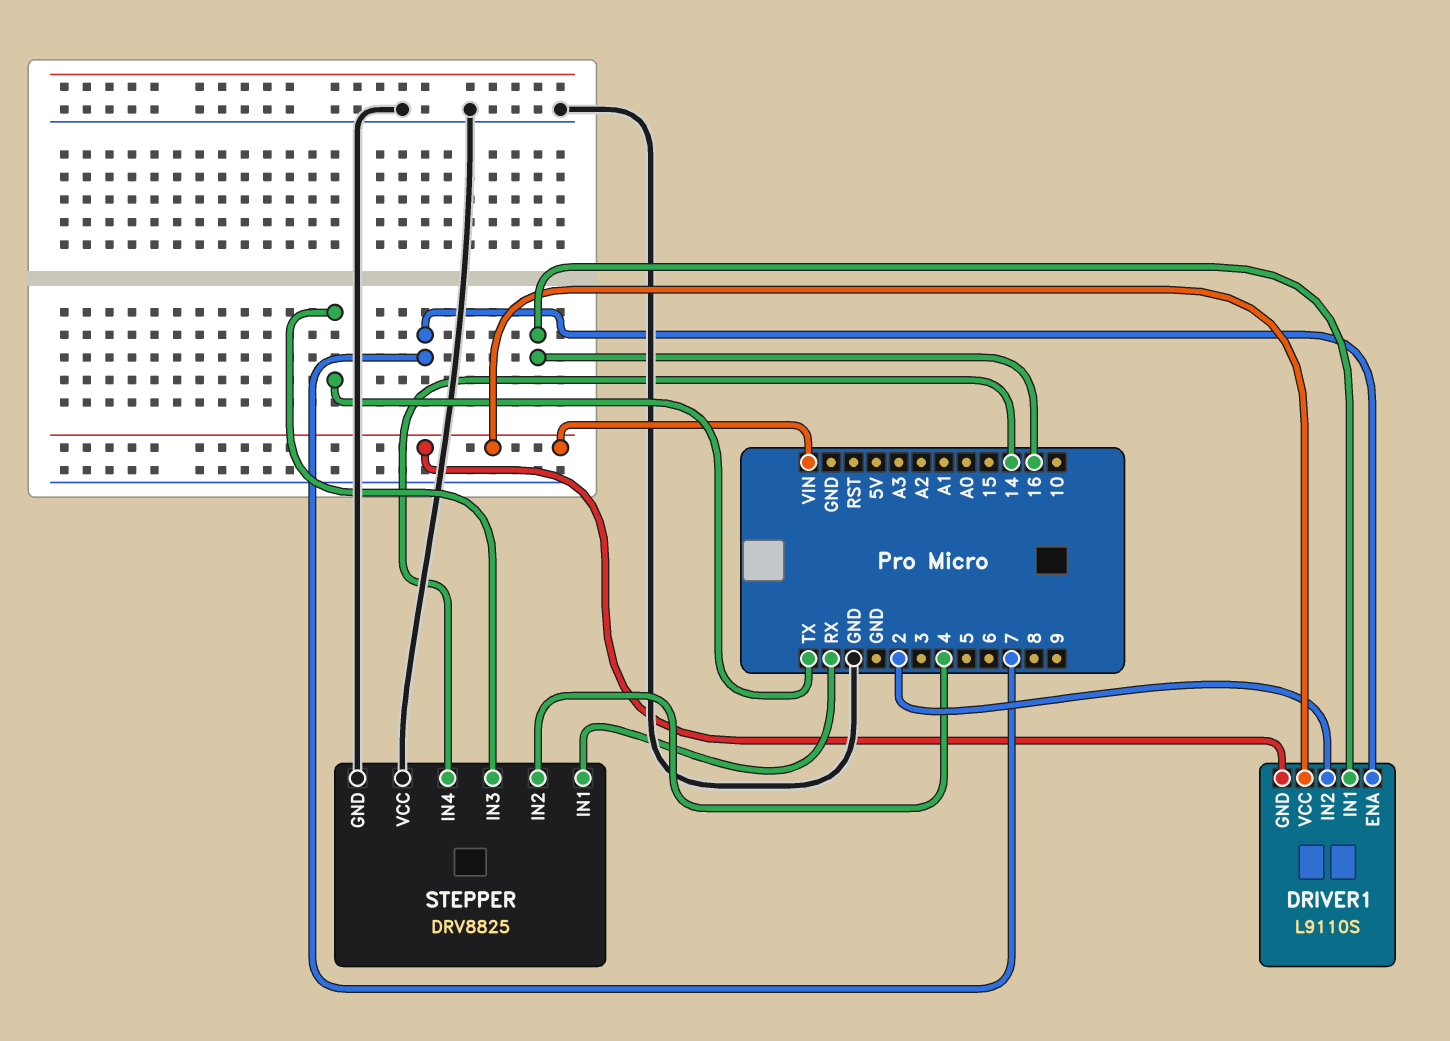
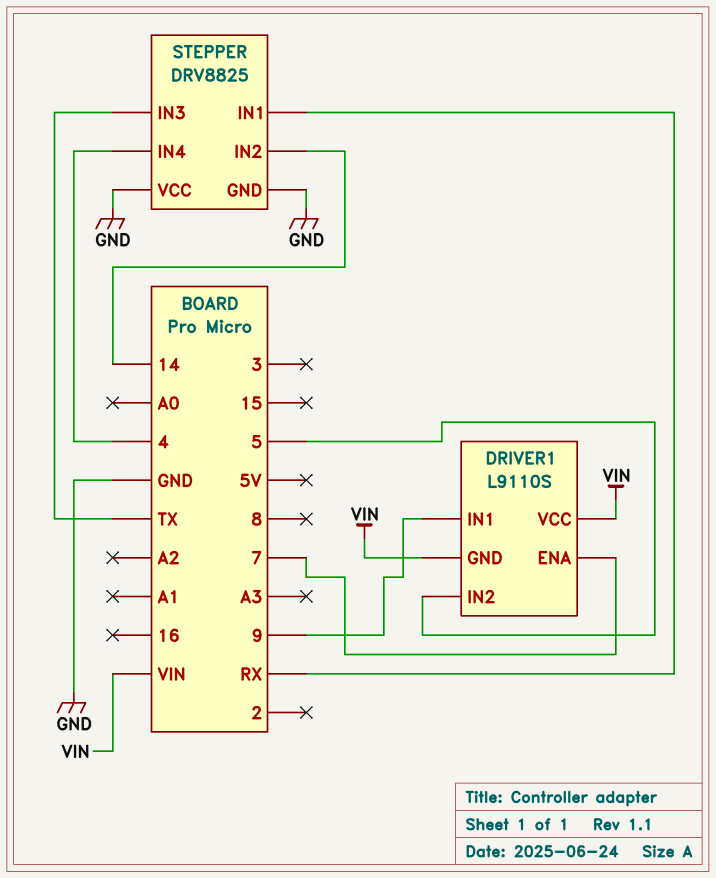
DRIVER1 pin IN1: 16 -> 9
DRIVER1 pin IN2: 2 -> 5
STEPPER pin IN2: 4 -> 14
STEPPER pin IN4: 14 -> 4

